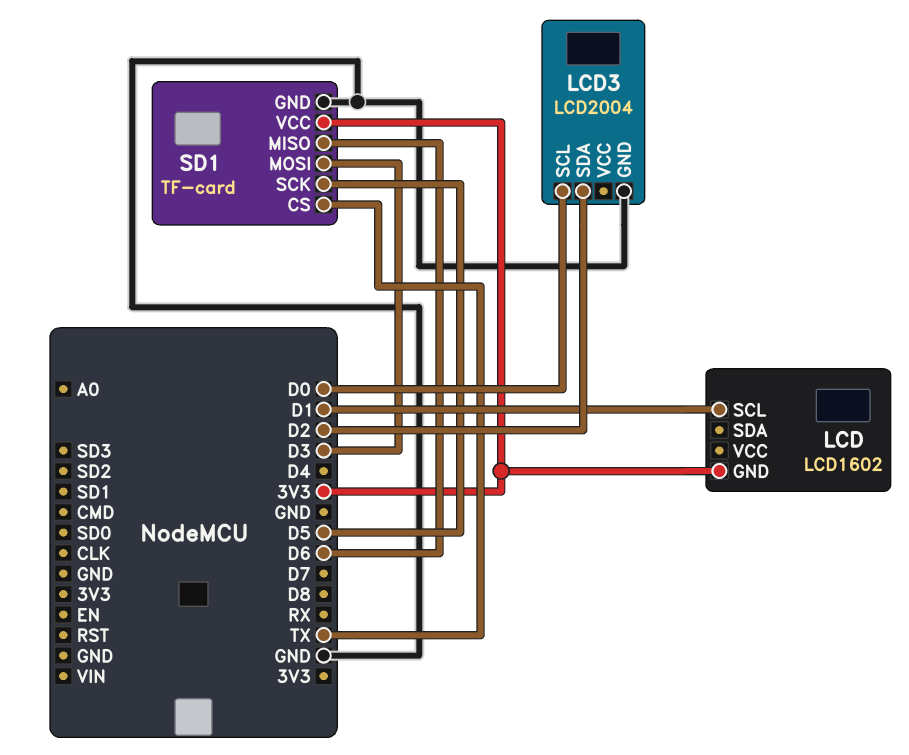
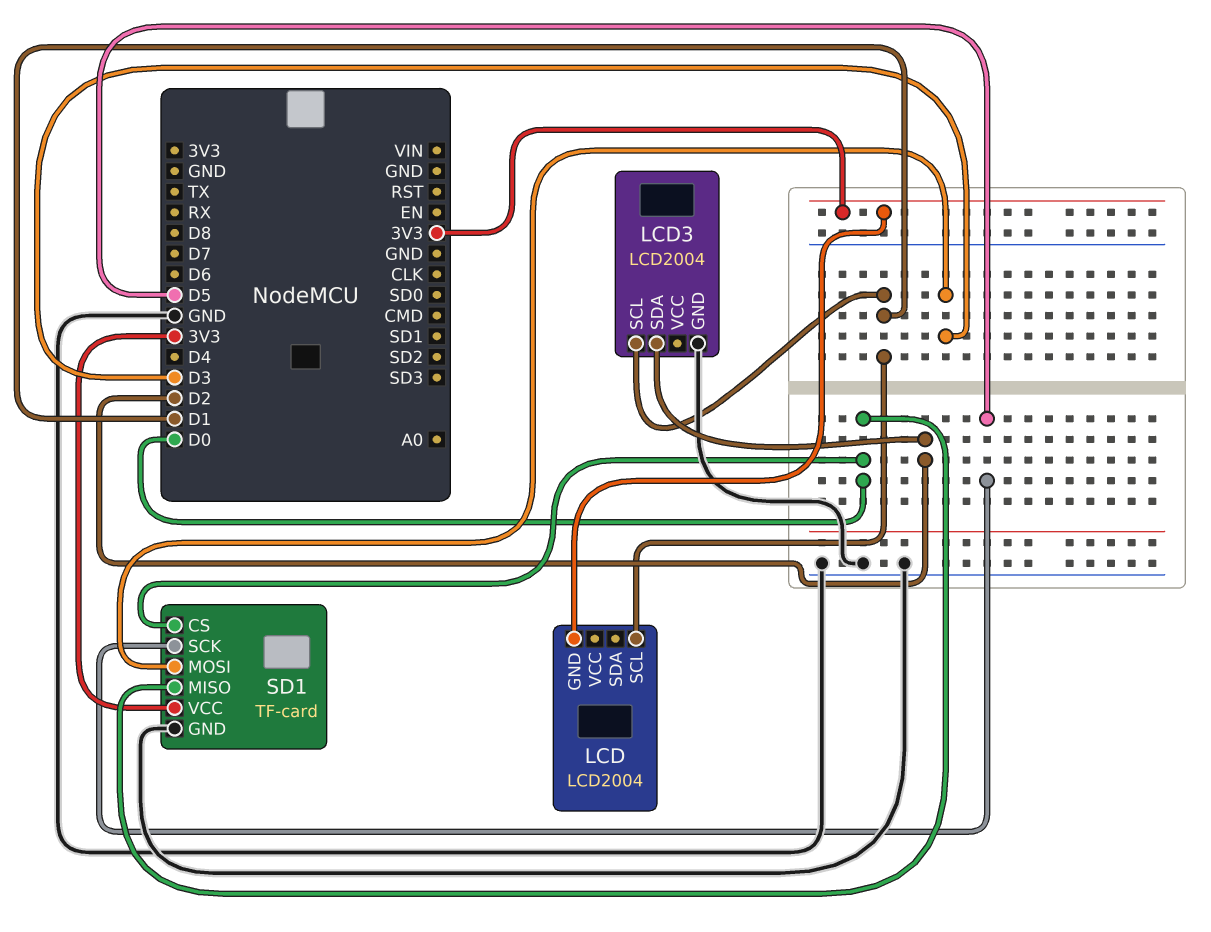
LCD: LCD1602 -> LCD2004
LCD3 pin SCL: D0 -> D1
SD1 pin CS: TX -> D0
SD1 pin MISO: D6 -> D0

